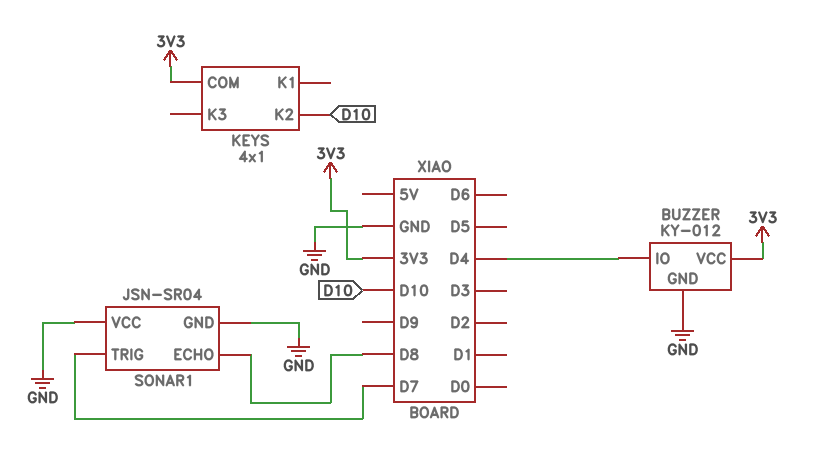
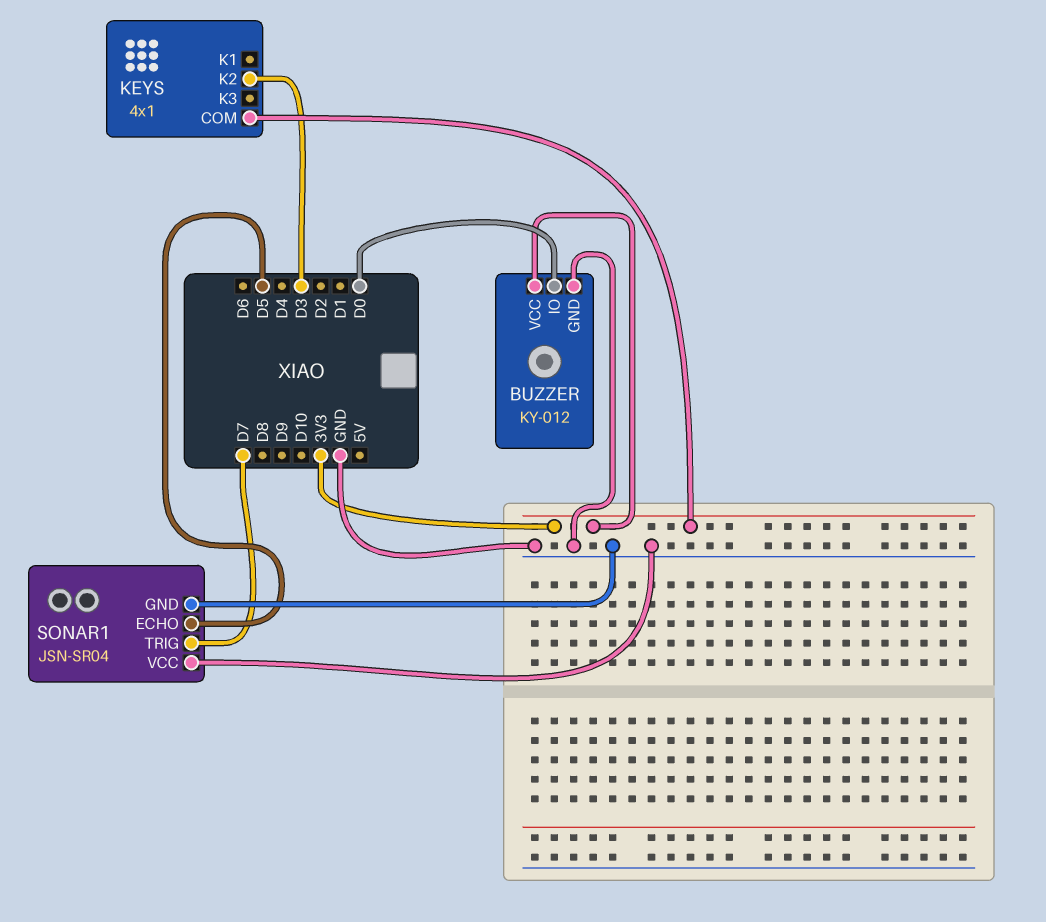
BUZZER pin IO: D4 -> D0
KEYS pin K2: D10 -> D3
SONAR1 pin ECHO: D8 -> D5

